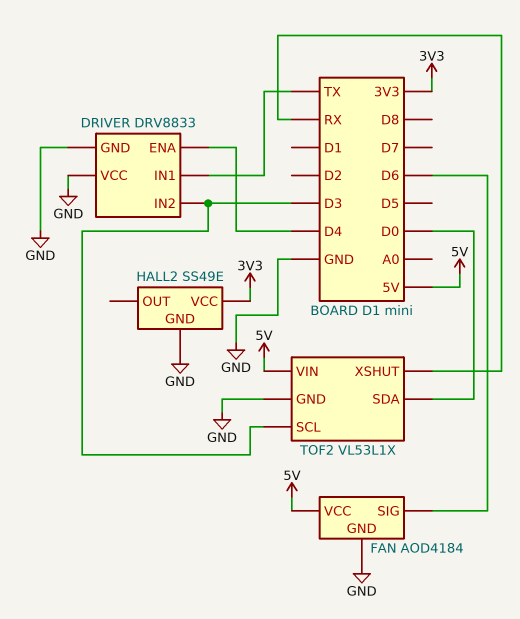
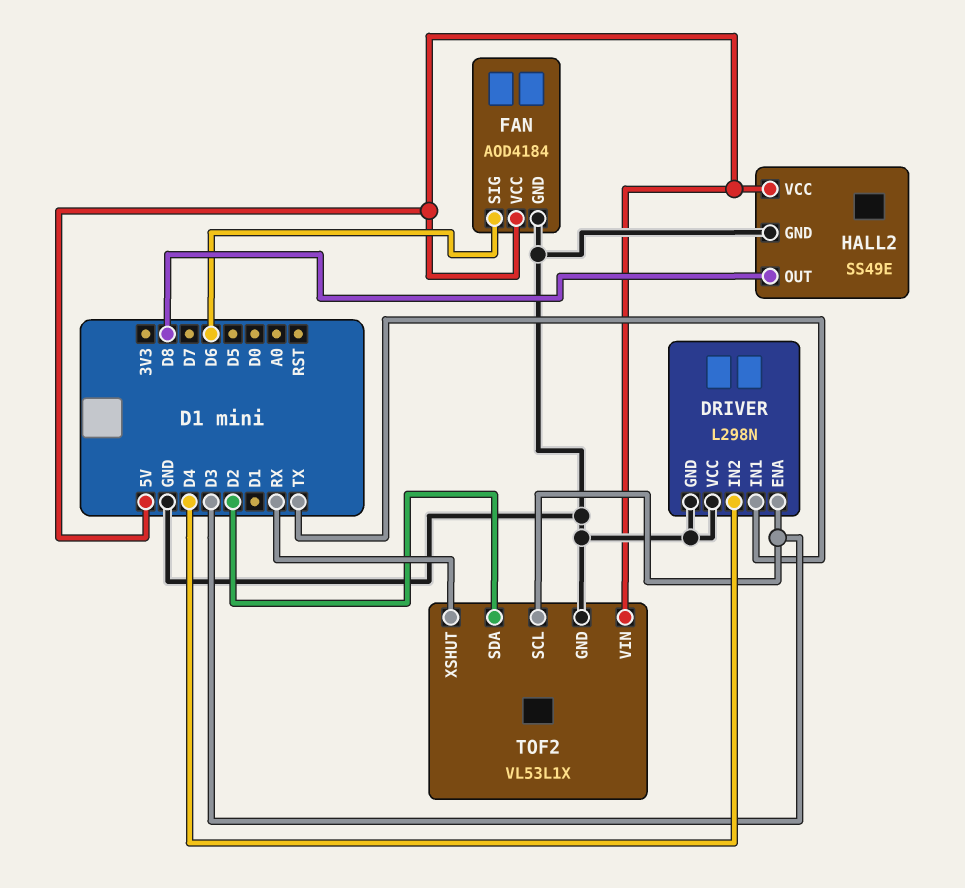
DRIVER: DRV8833 -> L298N
DRIVER pin ENA: D4 -> D3
DRIVER pin IN2: D3 -> D4
HALL2 pin OUT: none -> D8
HALL2 pin VCC: 3V3 -> 5V
TOF2 pin SDA: D0 -> D2

